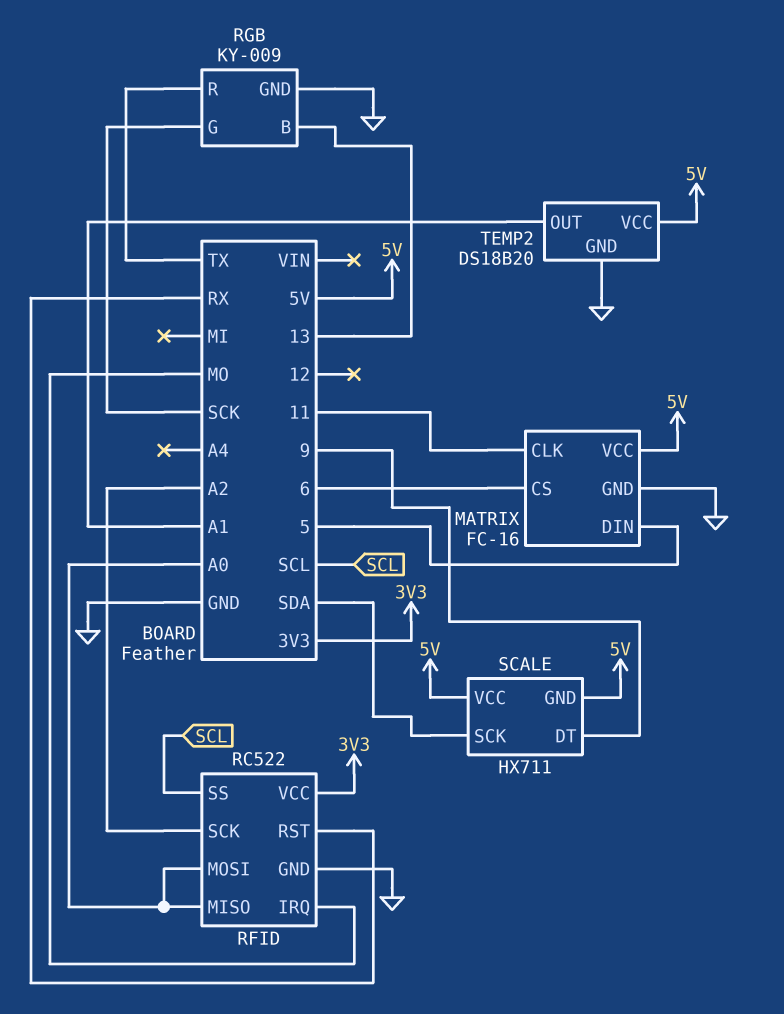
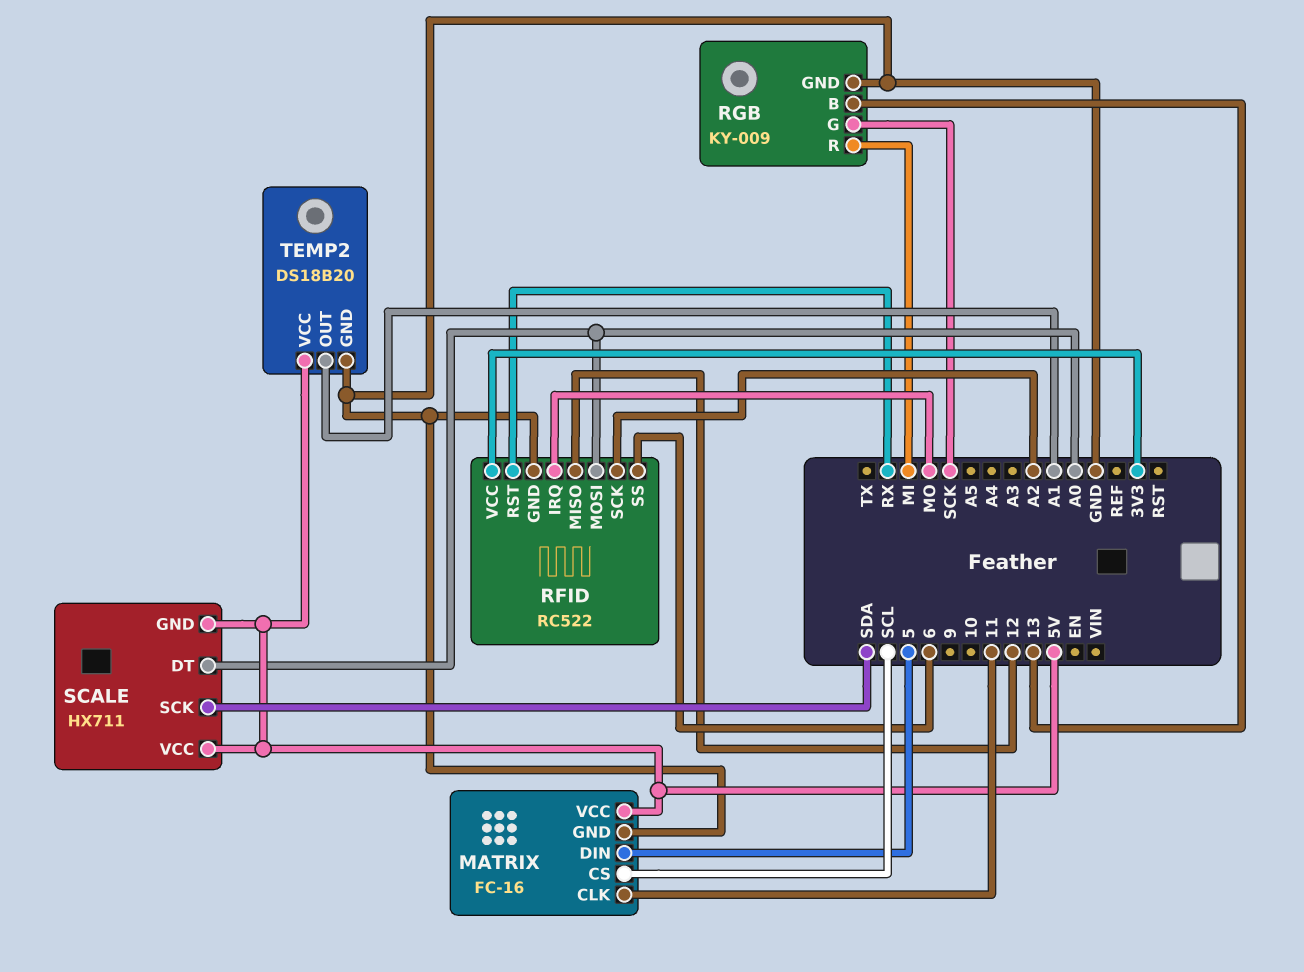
MATRIX pin CS: 6 -> SCL
RFID pin MISO: A0 -> 12
RFID pin SS: SCL -> 6
RGB pin R: TX -> MI
SCALE pin DT: 9 -> A0

